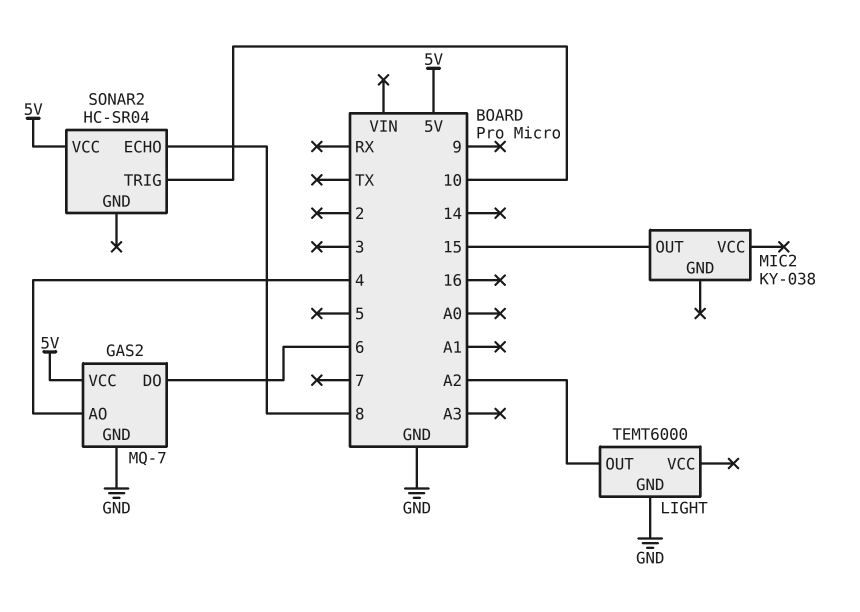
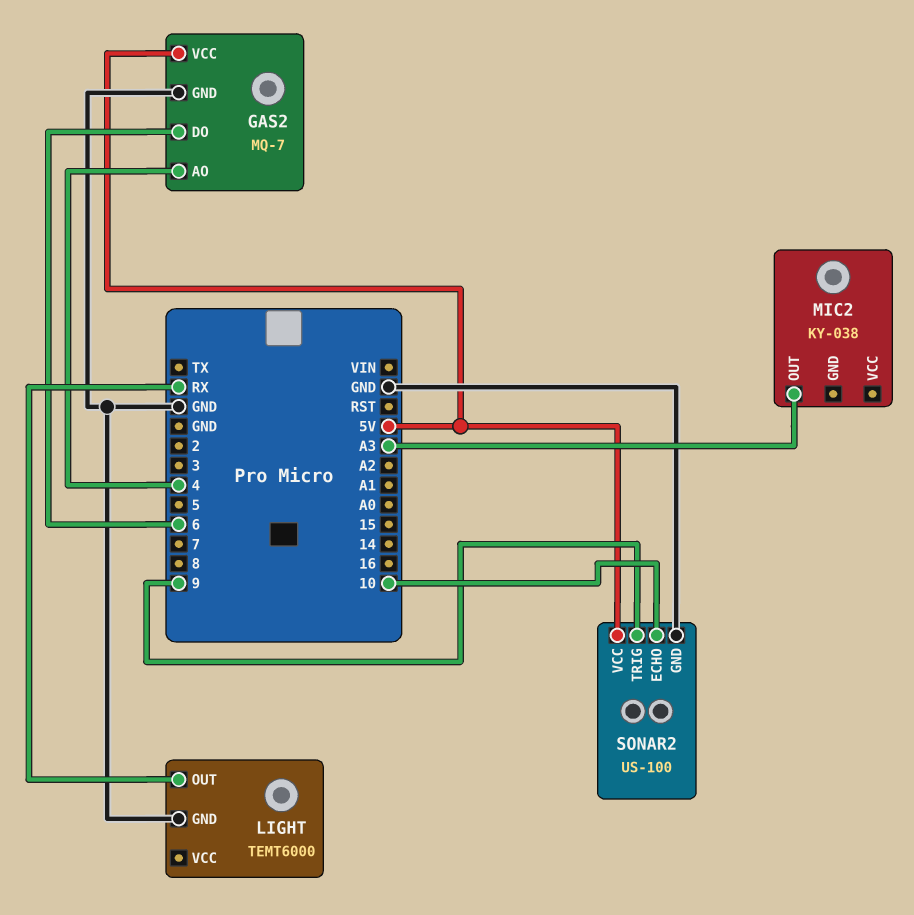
LIGHT pin OUT: A2 -> RX
MIC2 pin OUT: 15 -> A3
SONAR2: HC-SR04 -> US-100
SONAR2 pin ECHO: 8 -> 10
SONAR2 pin GND: none -> GND
SONAR2 pin TRIG: 10 -> 9

